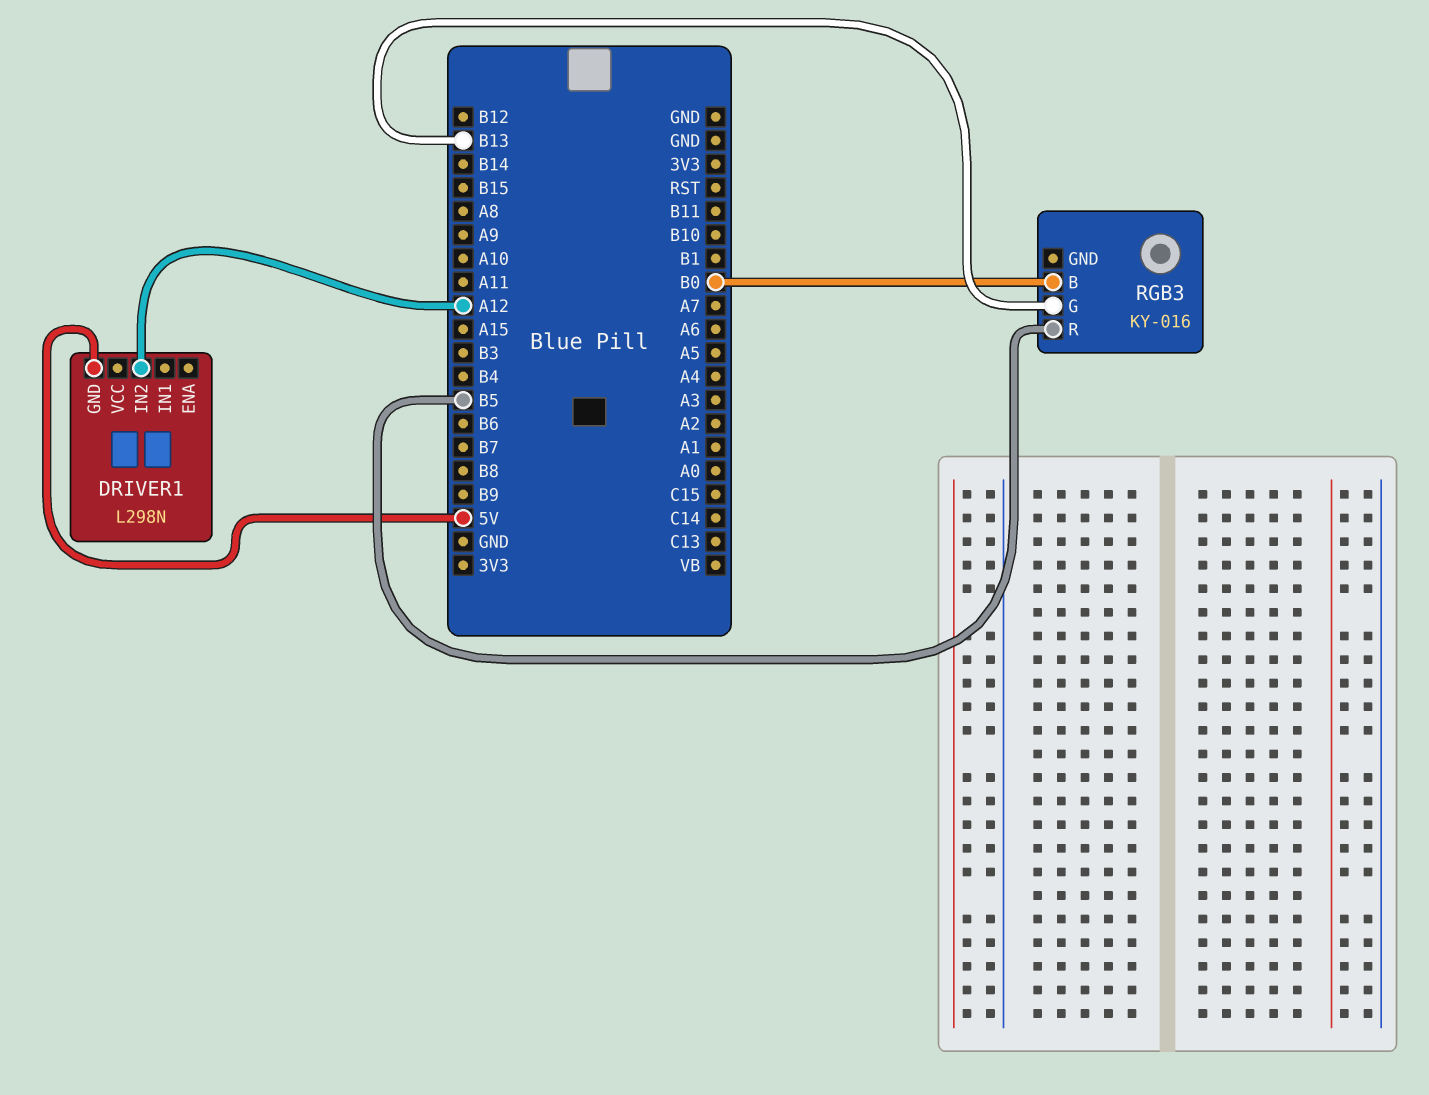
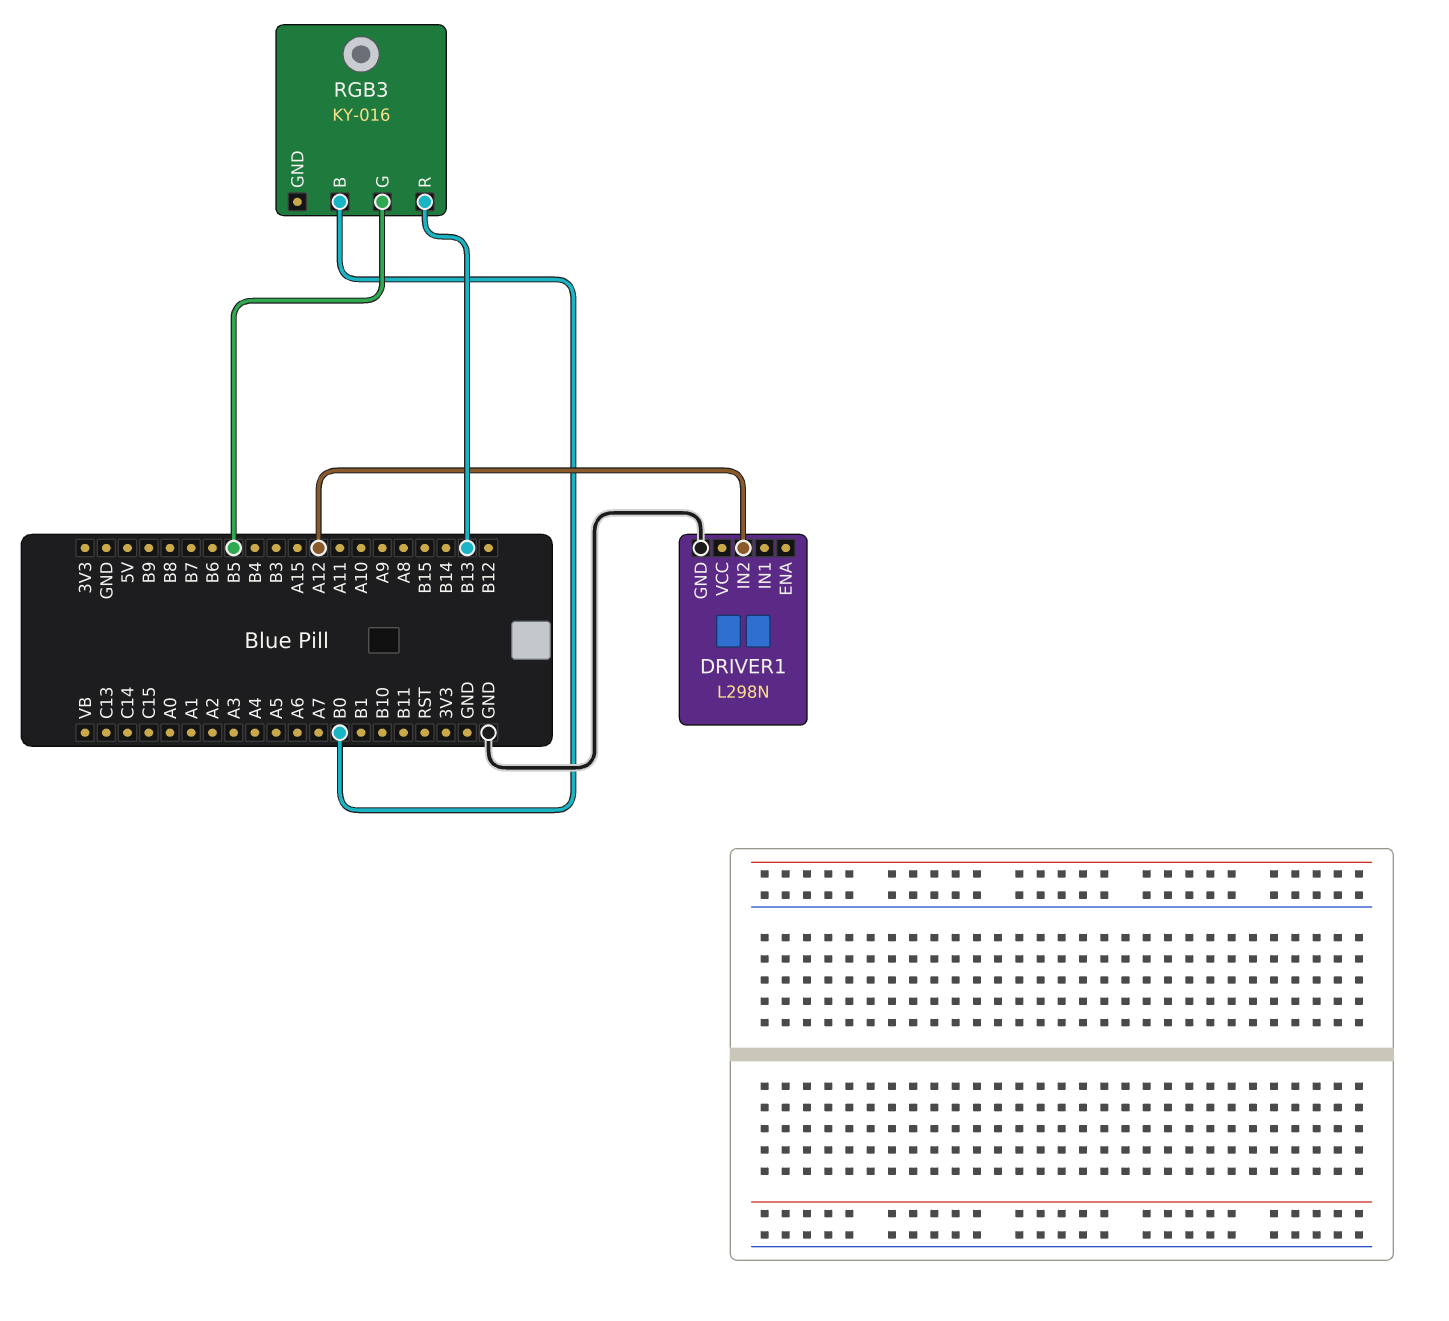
DRIVER1 pin GND: 5V -> GND
RGB3 pin G: B13 -> B5
RGB3 pin R: B5 -> B13

